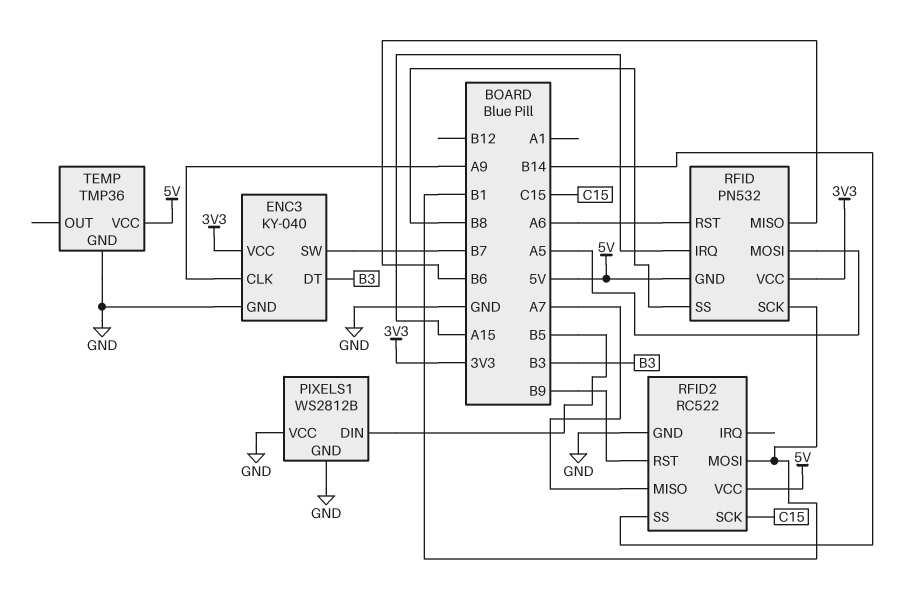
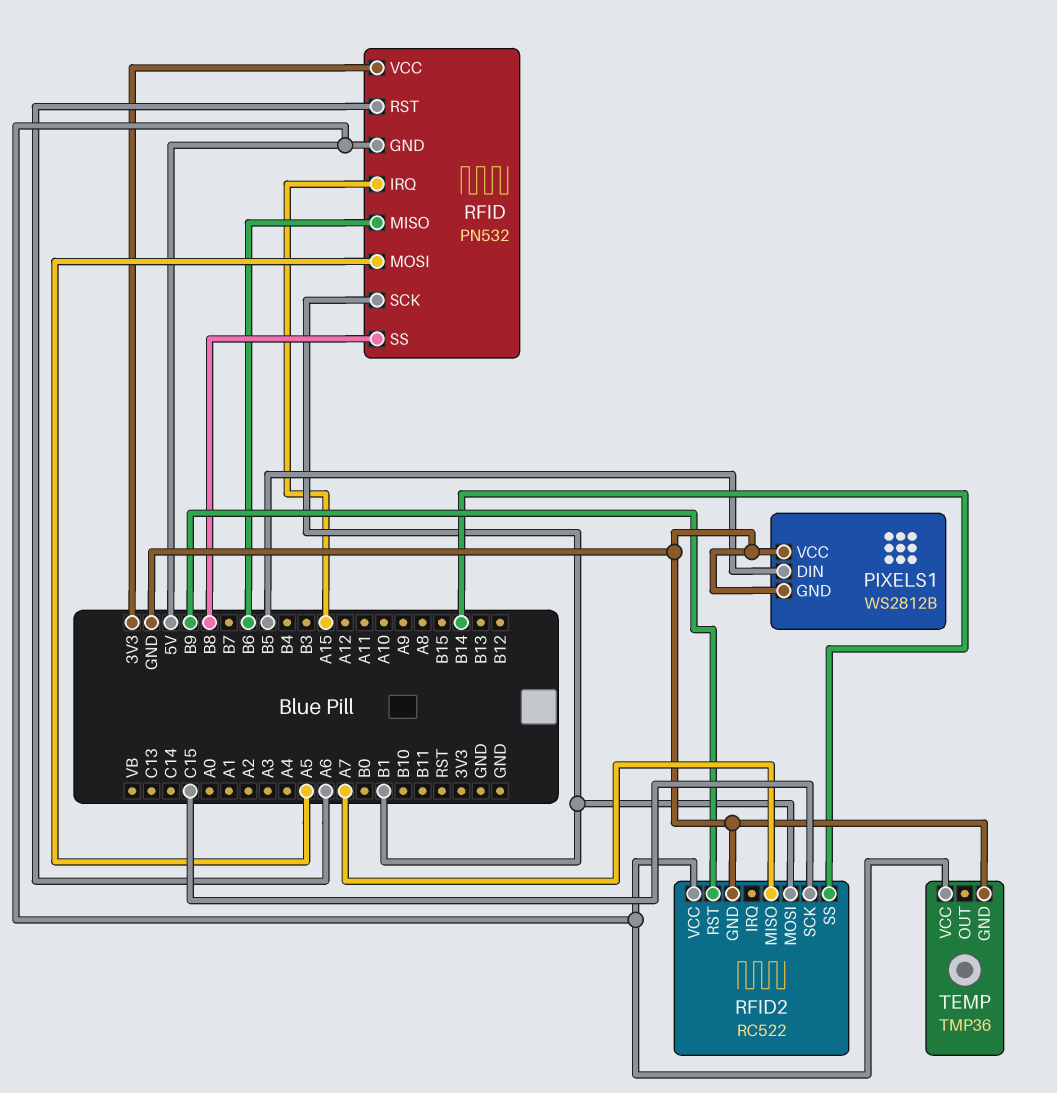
ENC3: KY-040 -> none
ENC3 pin CLK: A9 -> none
ENC3 pin DT: B3 -> none
ENC3 pin GND: GND -> none
ENC3 pin SW: B7 -> none
ENC3 pin VCC: 3V3 -> none

